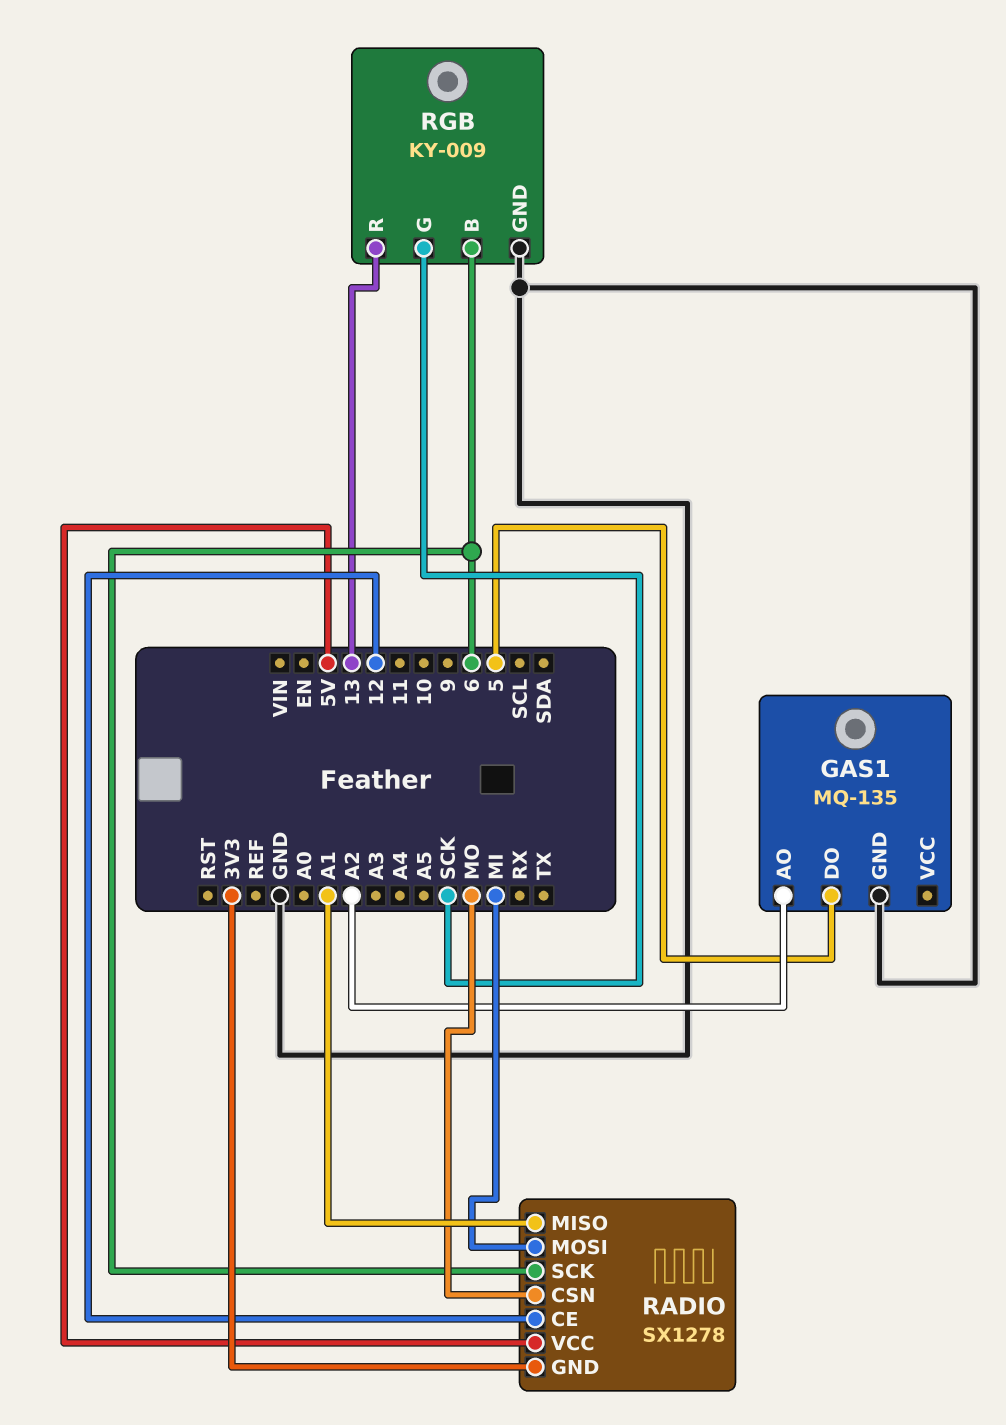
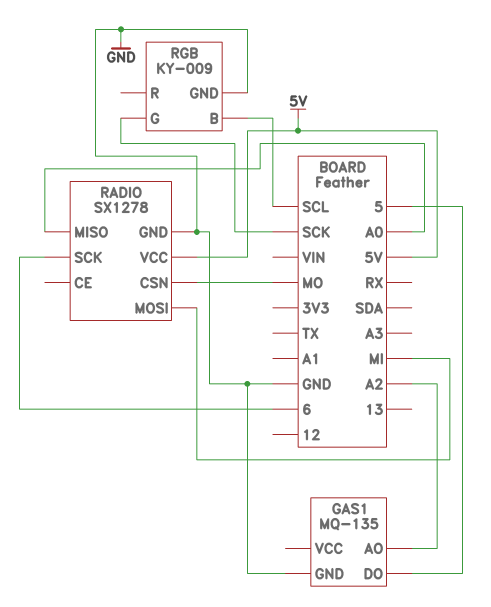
RADIO pin CE: 12 -> none
RADIO pin GND: 3V3 -> GND
RADIO pin MISO: A1 -> A0
RGB pin B: 6 -> SCL
RGB pin R: 13 -> none

